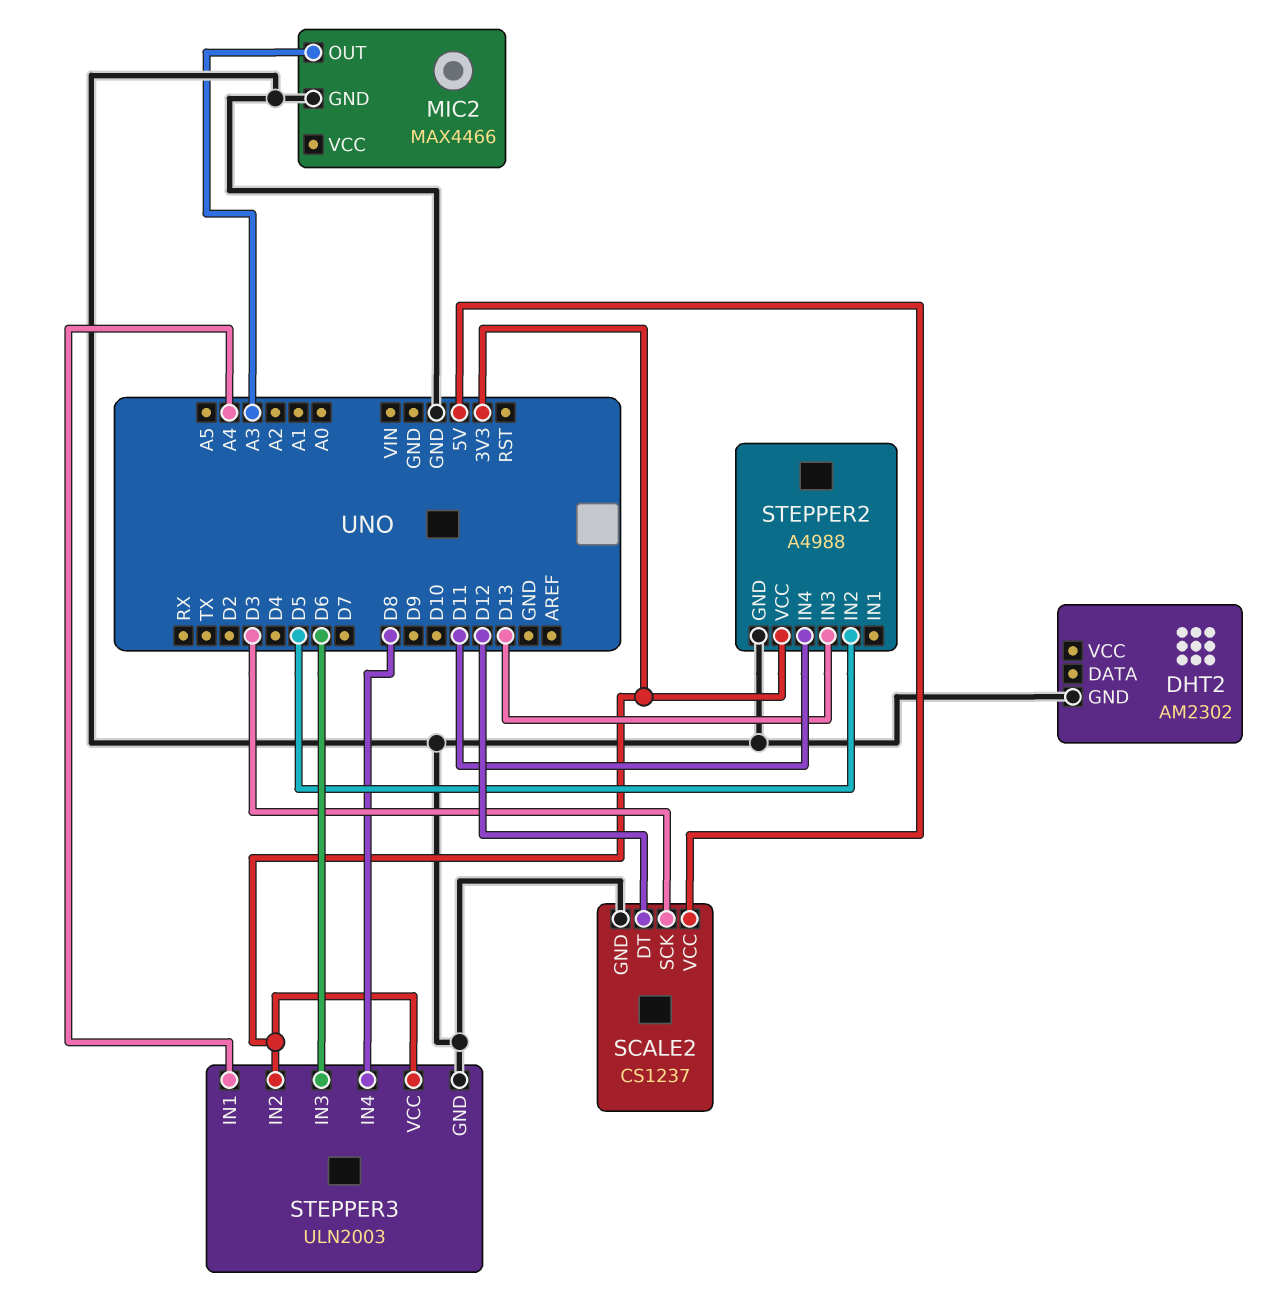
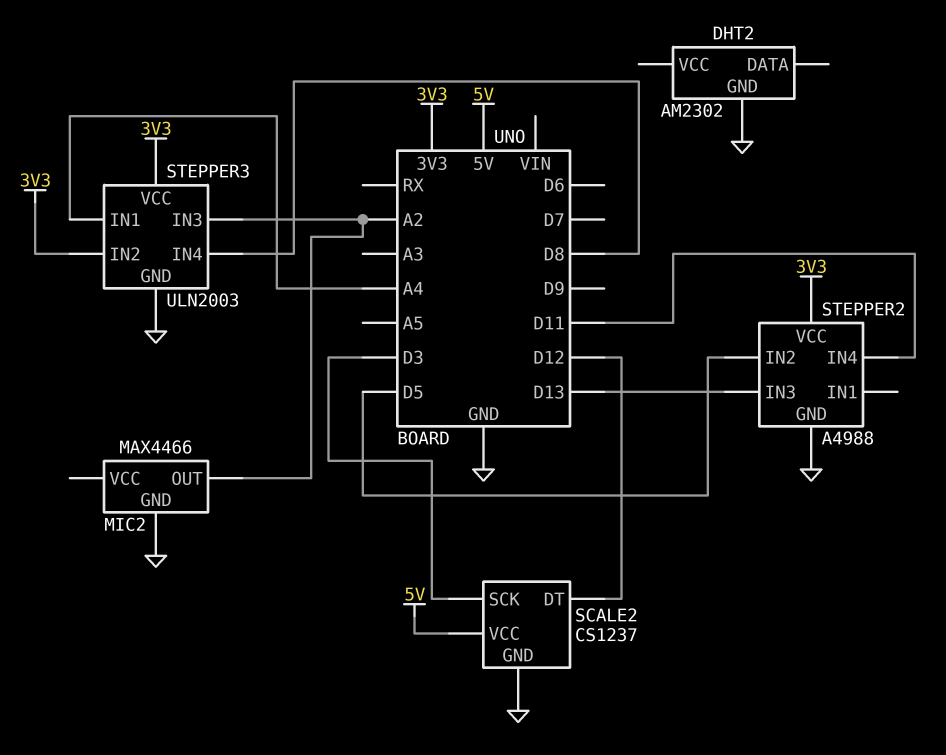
MIC2 pin OUT: A3 -> A2
STEPPER3 pin IN3: D6 -> A2

